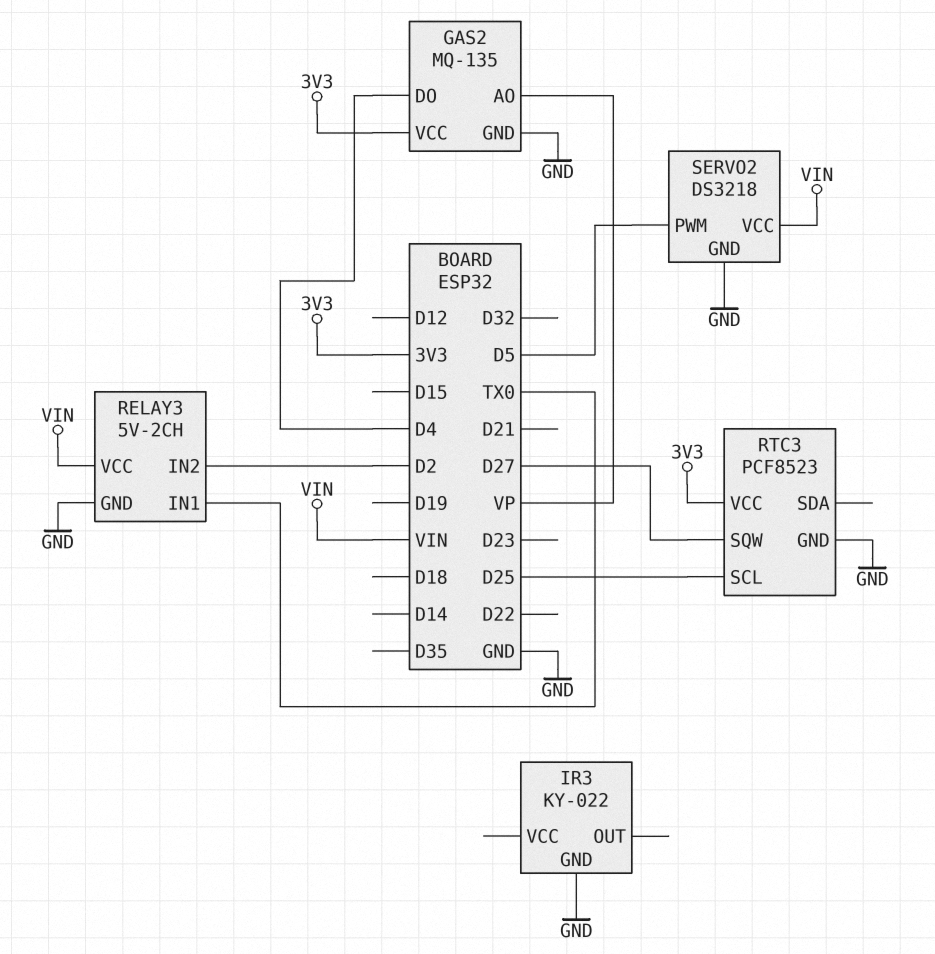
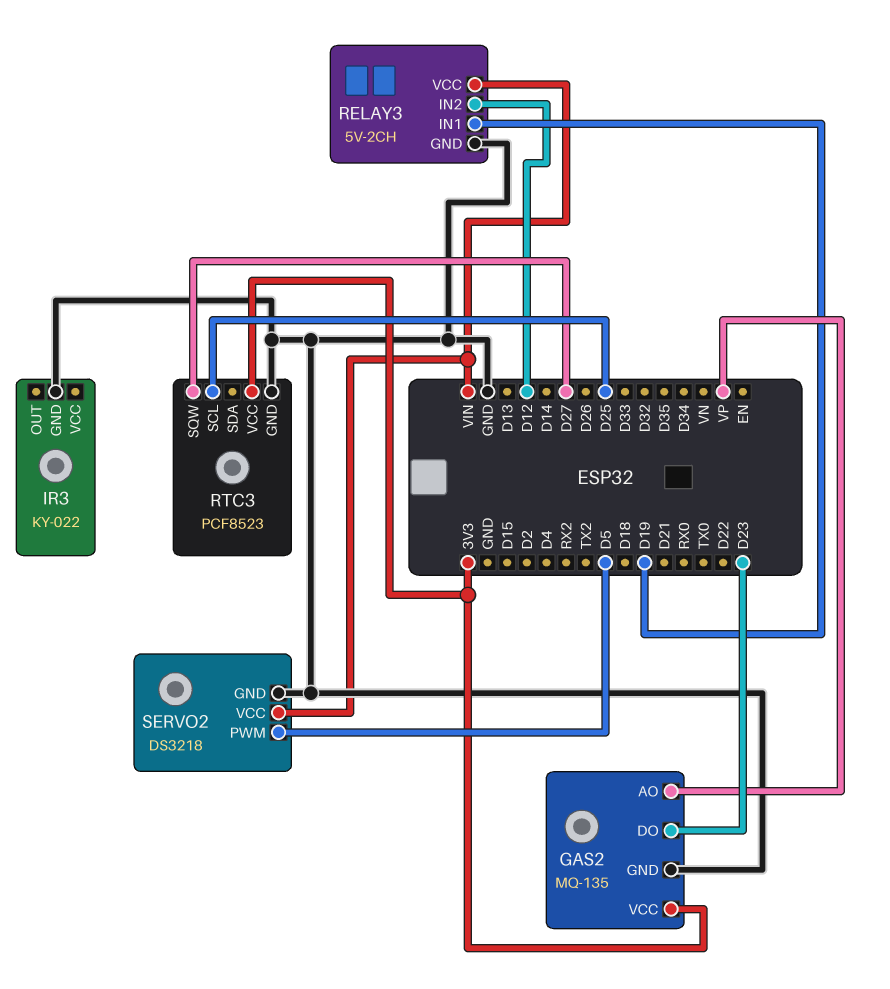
GAS2 pin DO: D4 -> D23
RELAY3 pin IN1: TX0 -> D19
RELAY3 pin IN2: D2 -> D12

